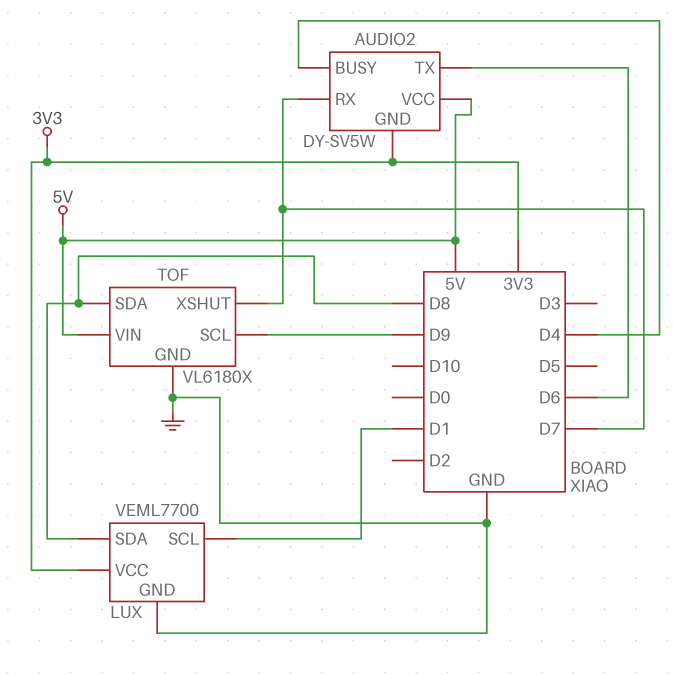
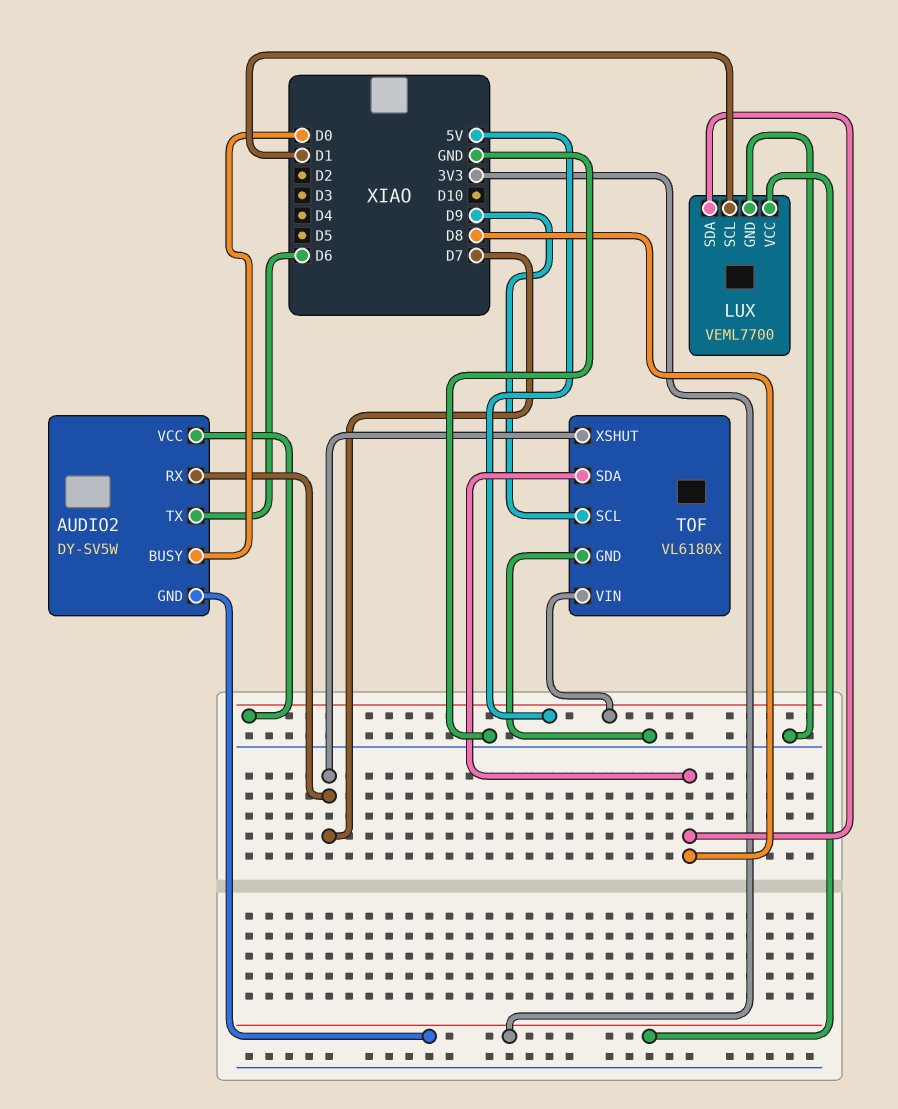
AUDIO2 pin BUSY: D4 -> D0

